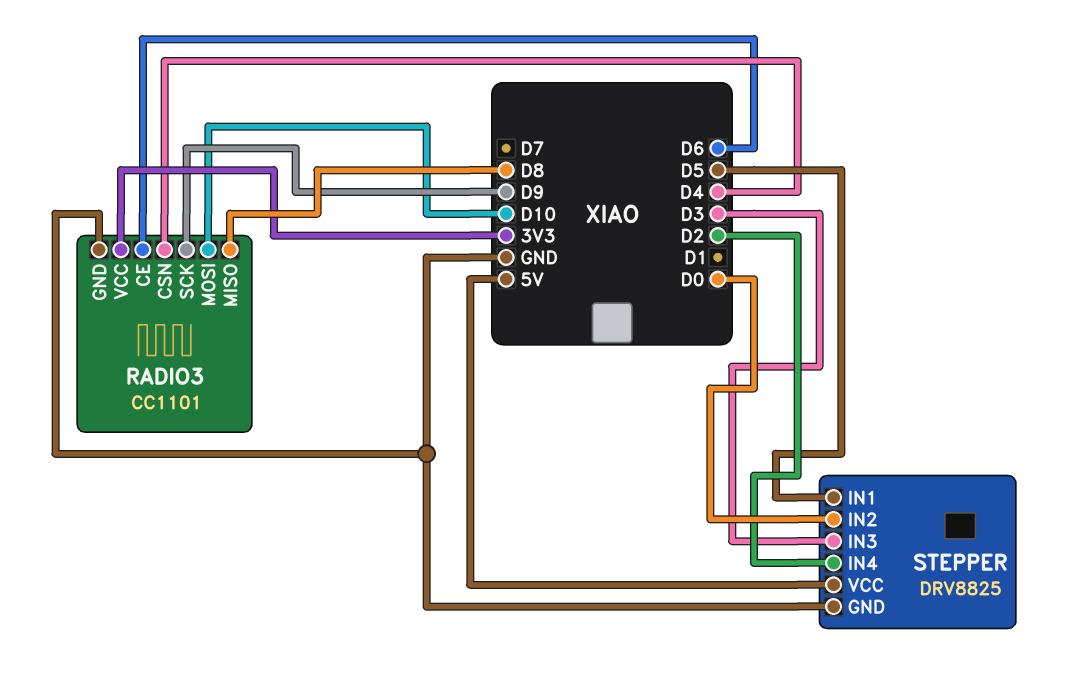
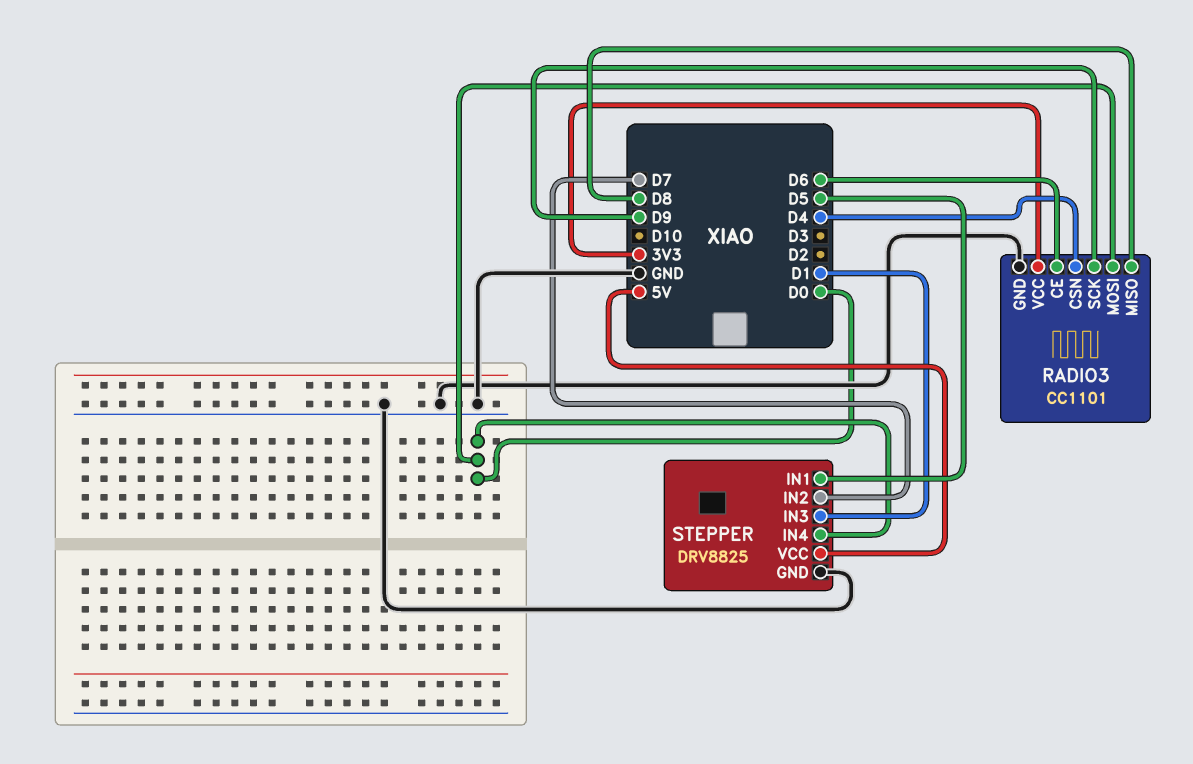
RADIO3 pin MOSI: D10 -> D0
STEPPER pin IN2: D0 -> D7
STEPPER pin IN3: D3 -> D1
STEPPER pin IN4: D2 -> D0

